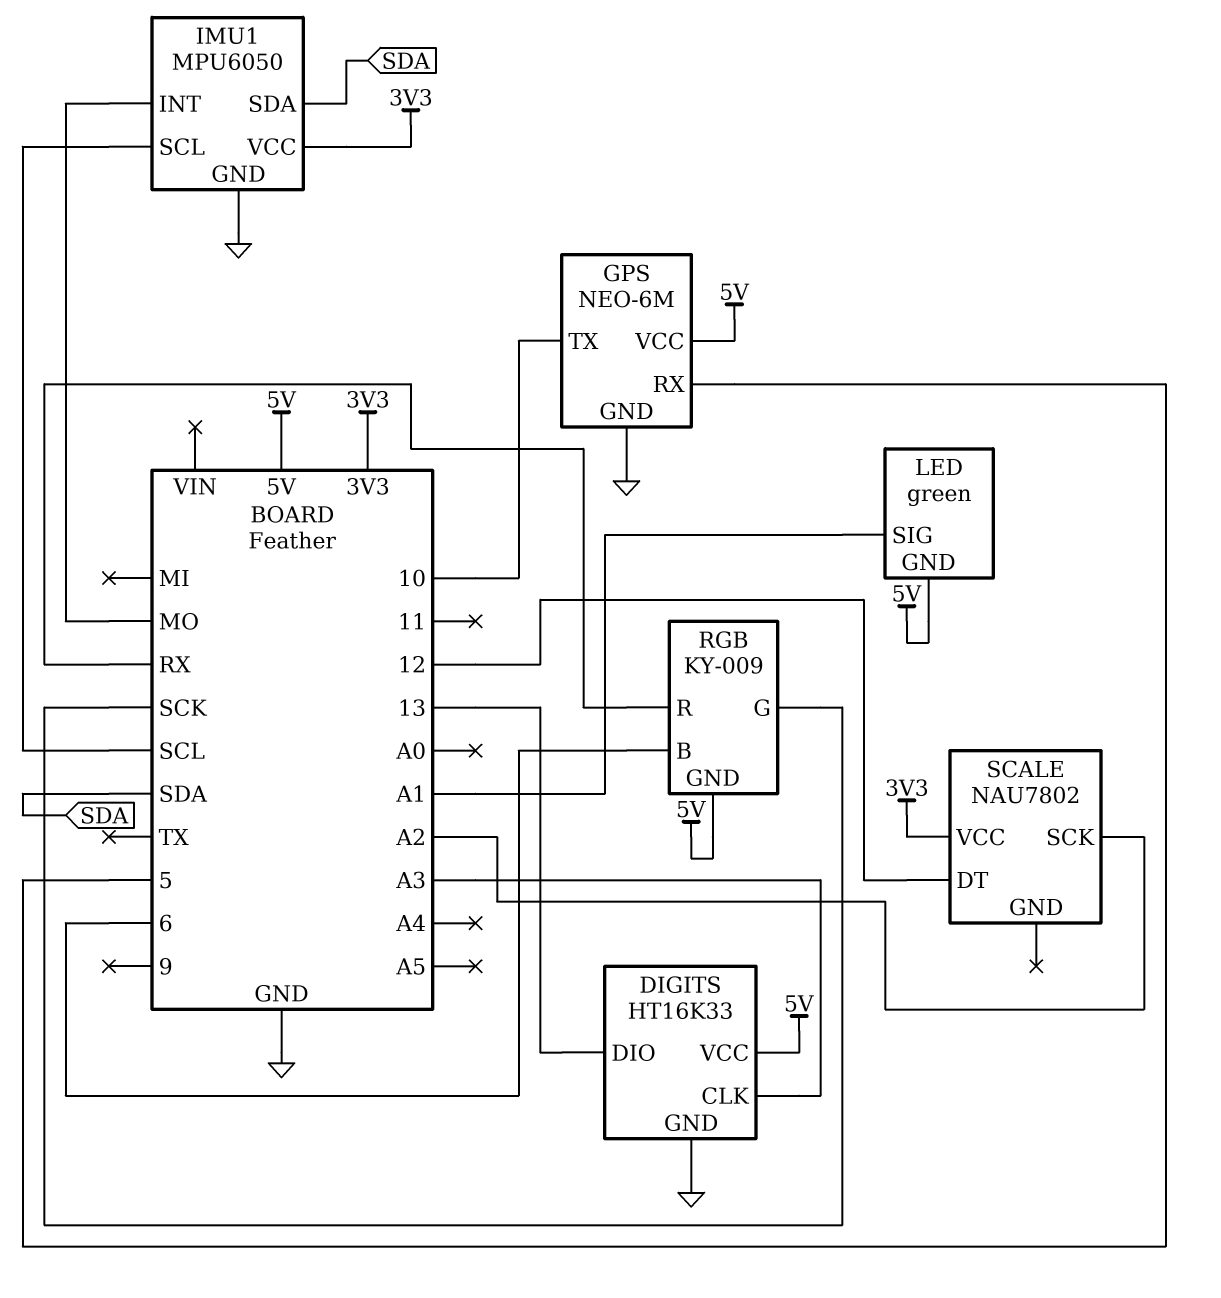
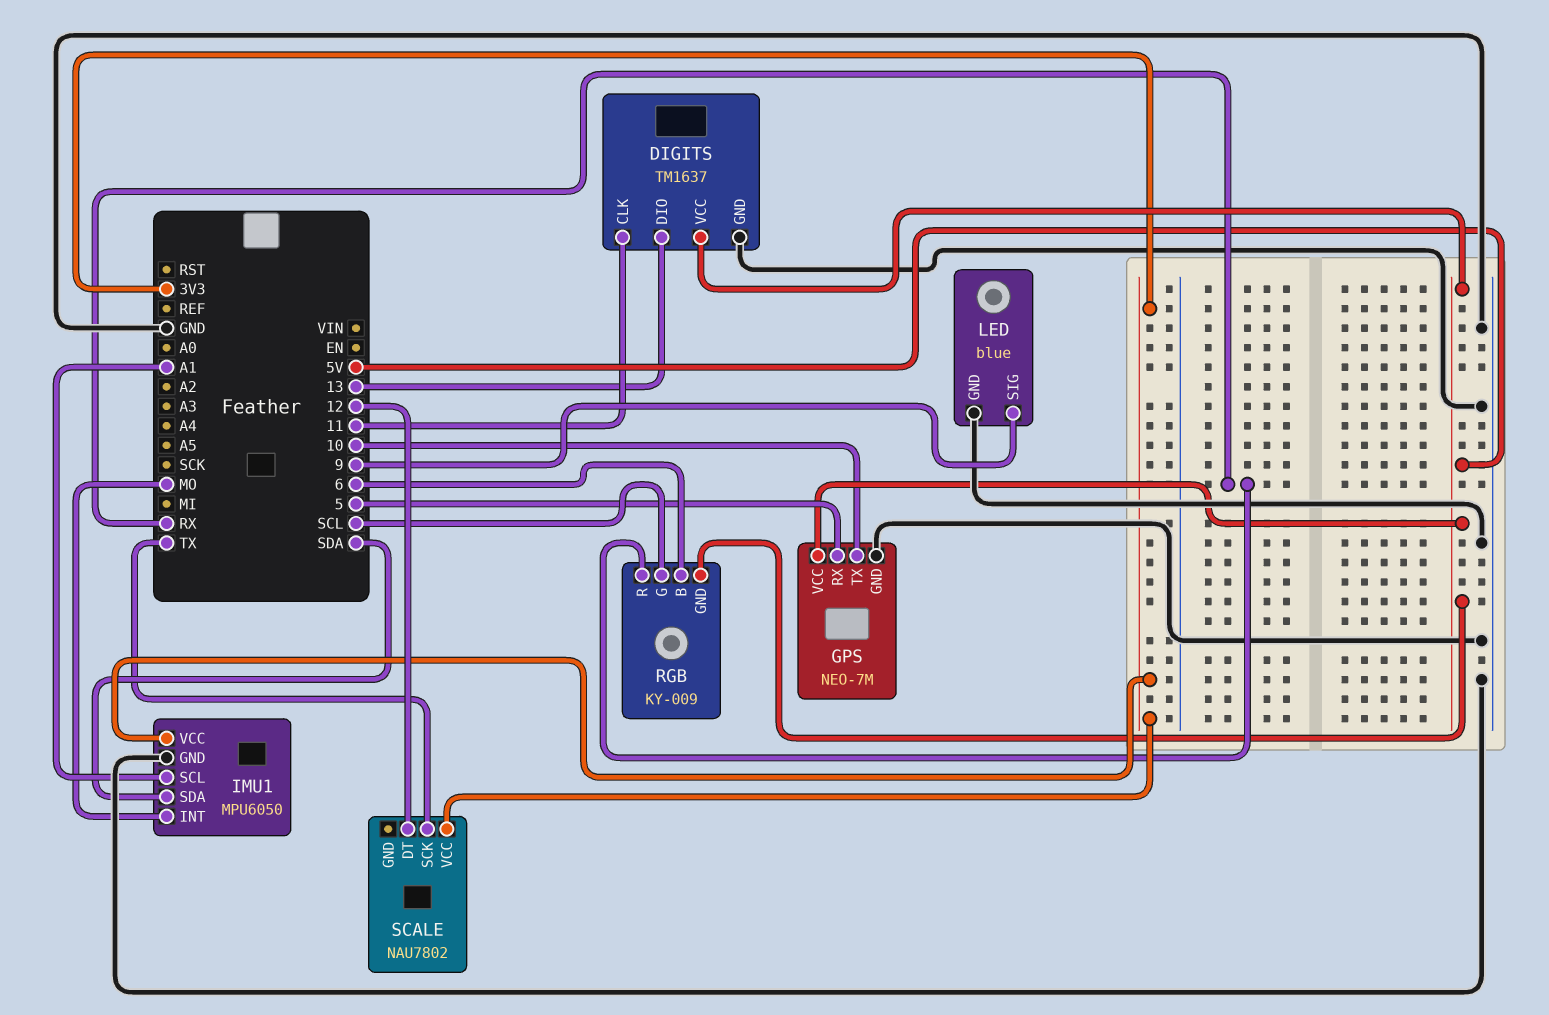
DIGITS: HT16K33 -> TM1637
DIGITS pin CLK: A3 -> 11
GPS: NEO-6M -> NEO-7M
IMU1 pin SCL: SCL -> A1
LED: green -> blue
LED pin GND: 5V -> GND
LED pin SIG: A1 -> 9
RGB pin G: SCK -> SCL
SCALE pin SCK: A2 -> TX

